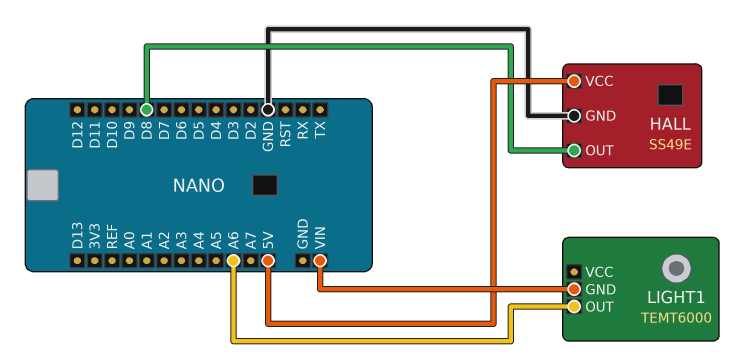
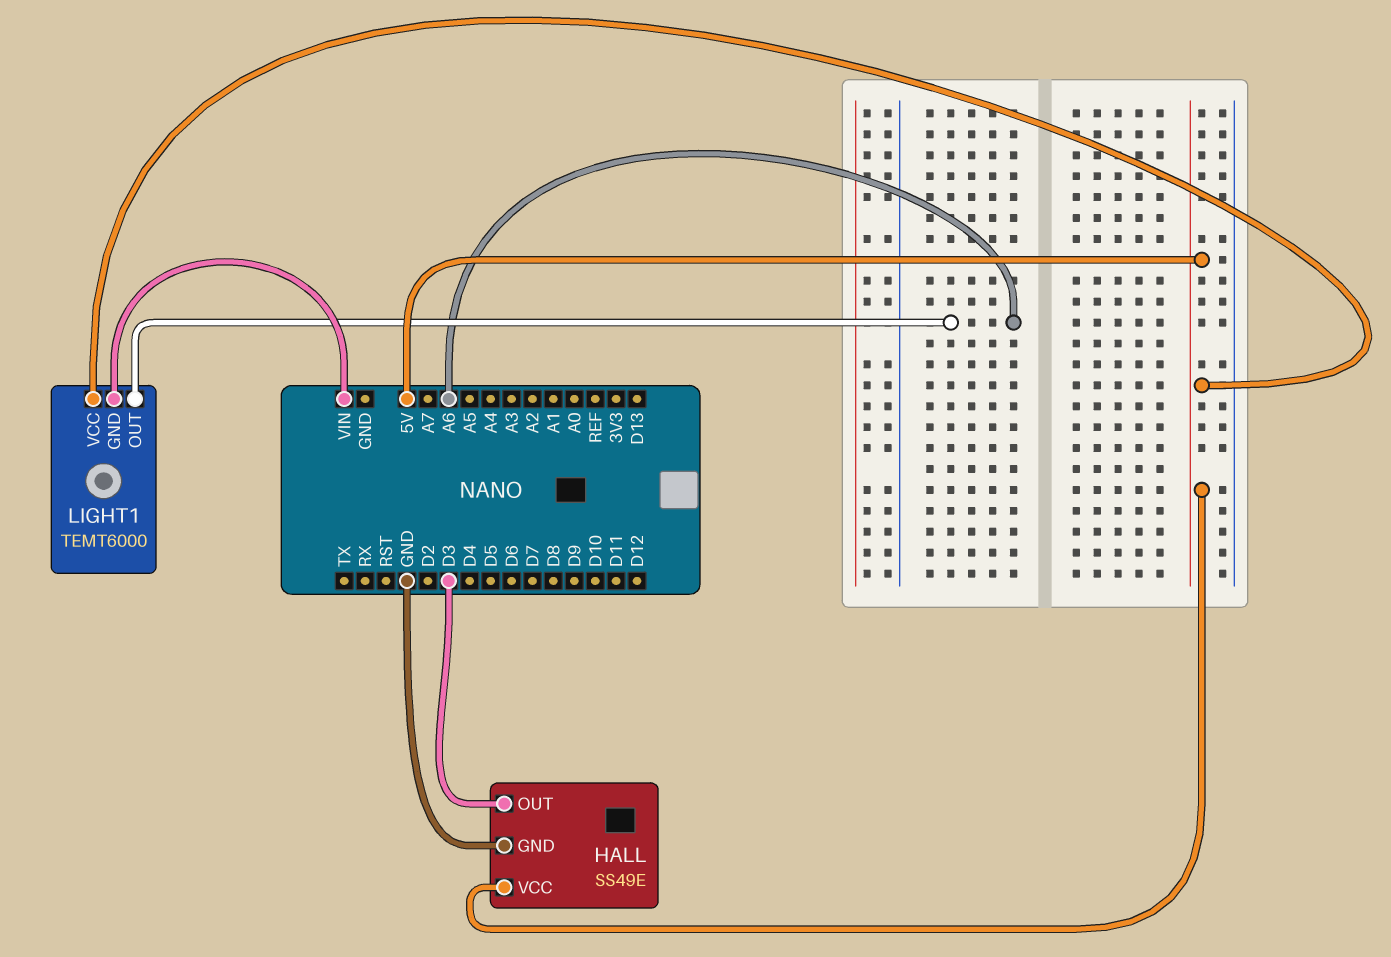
HALL pin OUT: D8 -> D3
LIGHT1 pin VCC: none -> 5V

